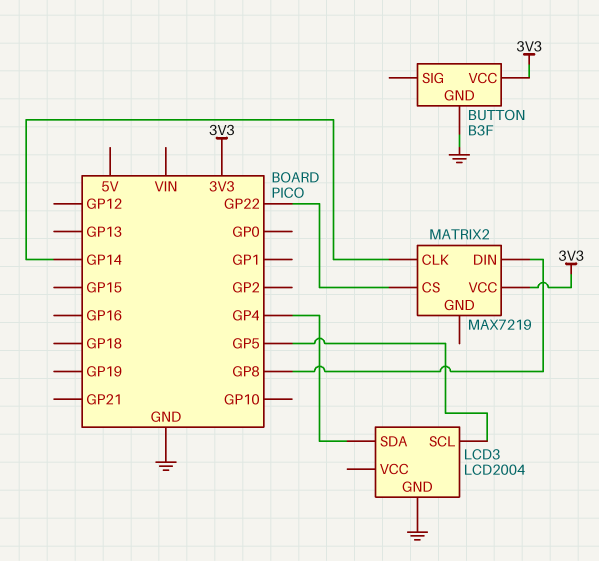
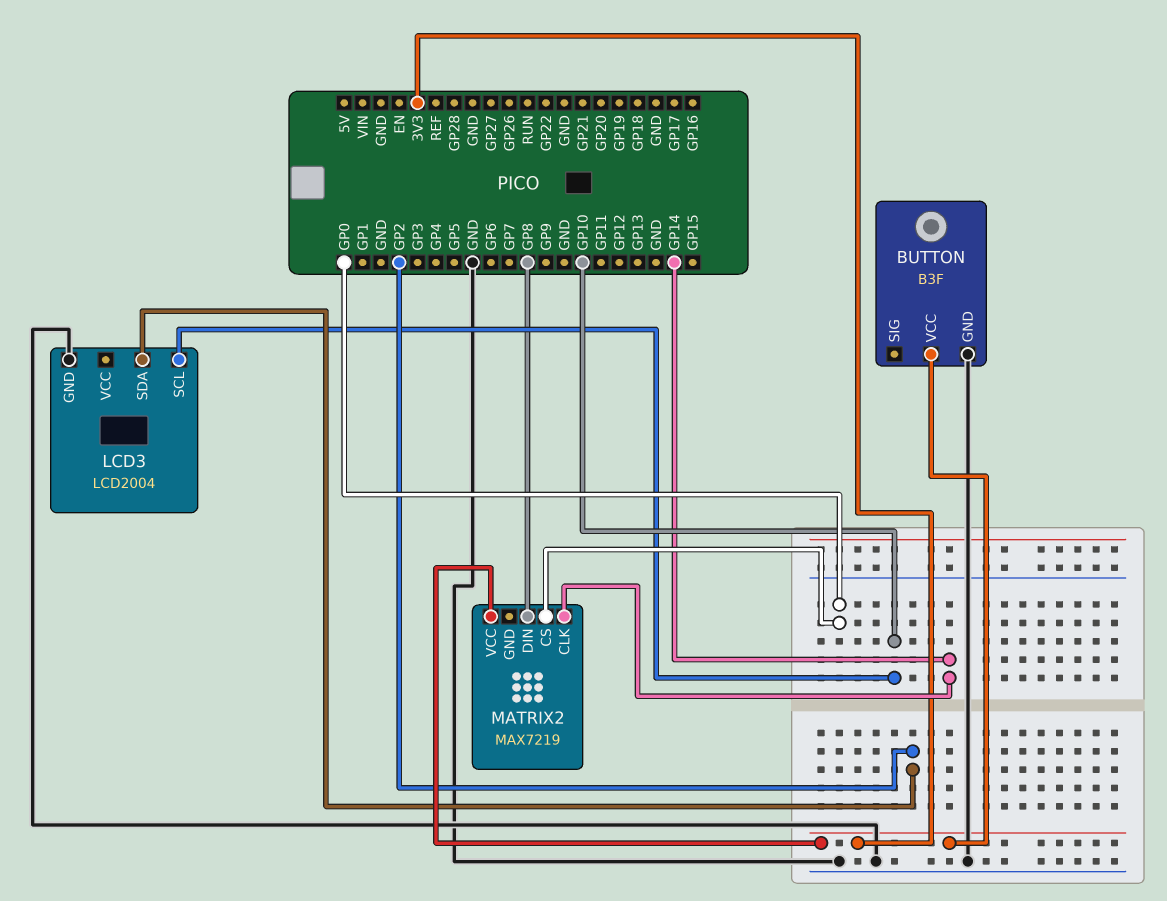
LCD3 pin SCL: GP5 -> GP10
LCD3 pin SDA: GP4 -> GP2
MATRIX2 pin CS: GP22 -> GP0

